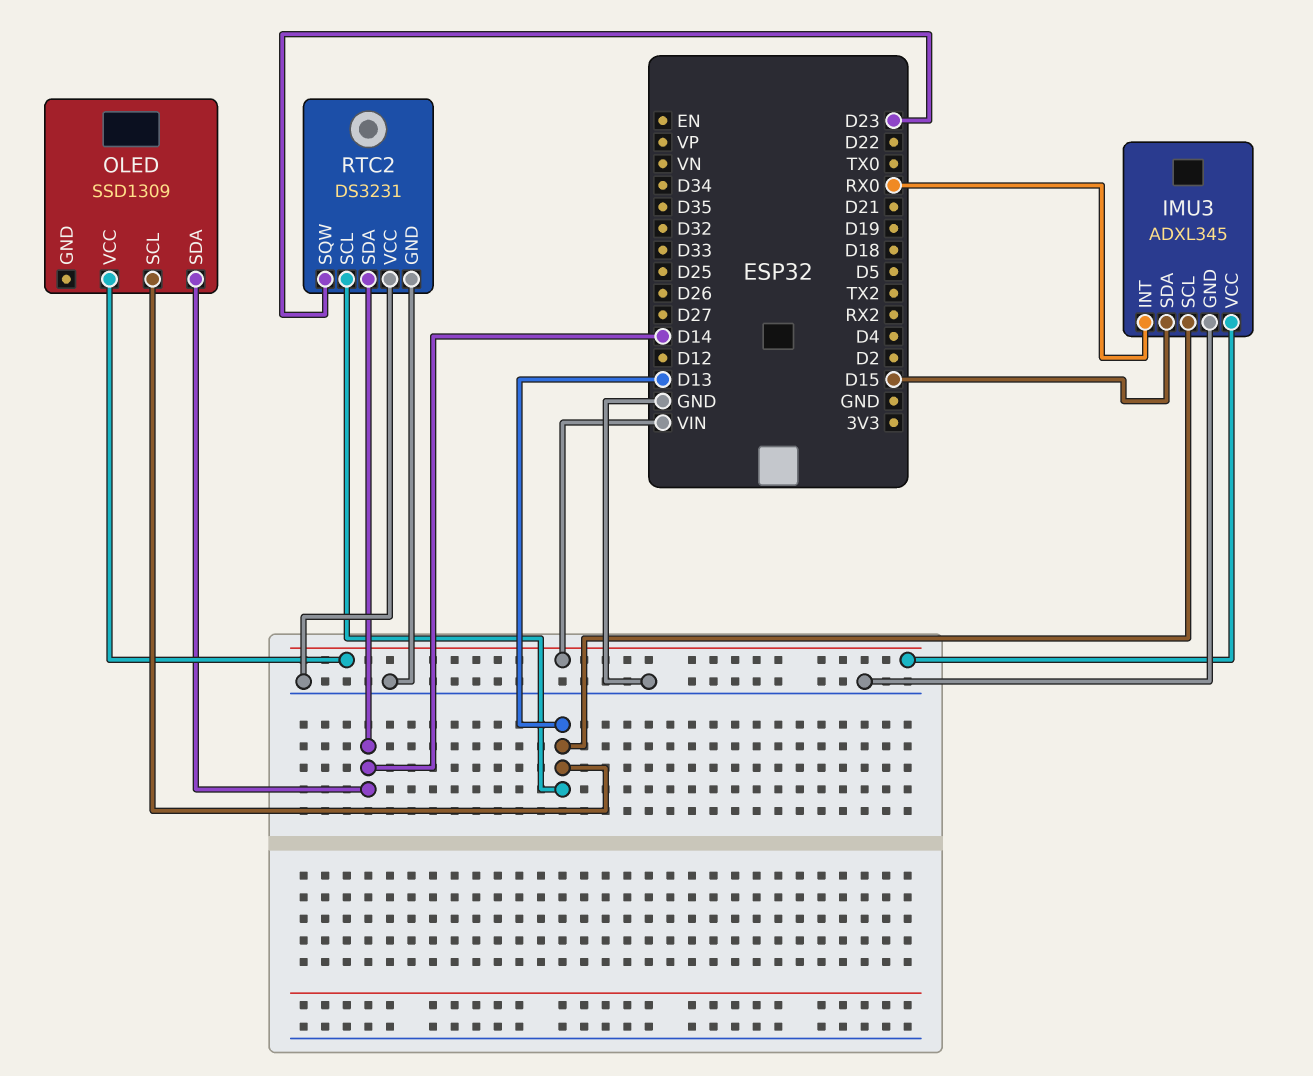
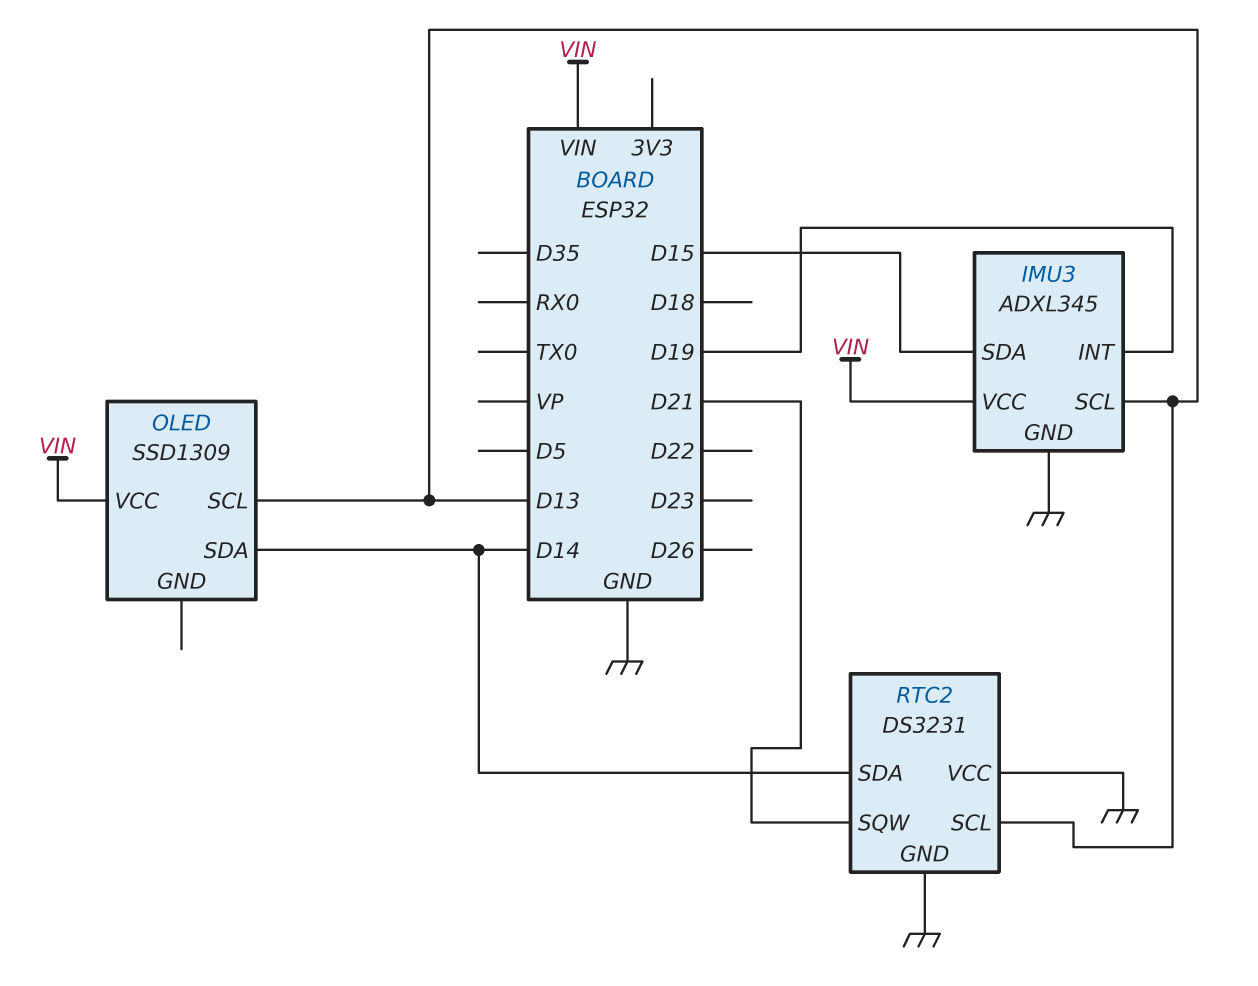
IMU3 pin INT: RX0 -> D19
RTC2 pin SQW: D23 -> D21

